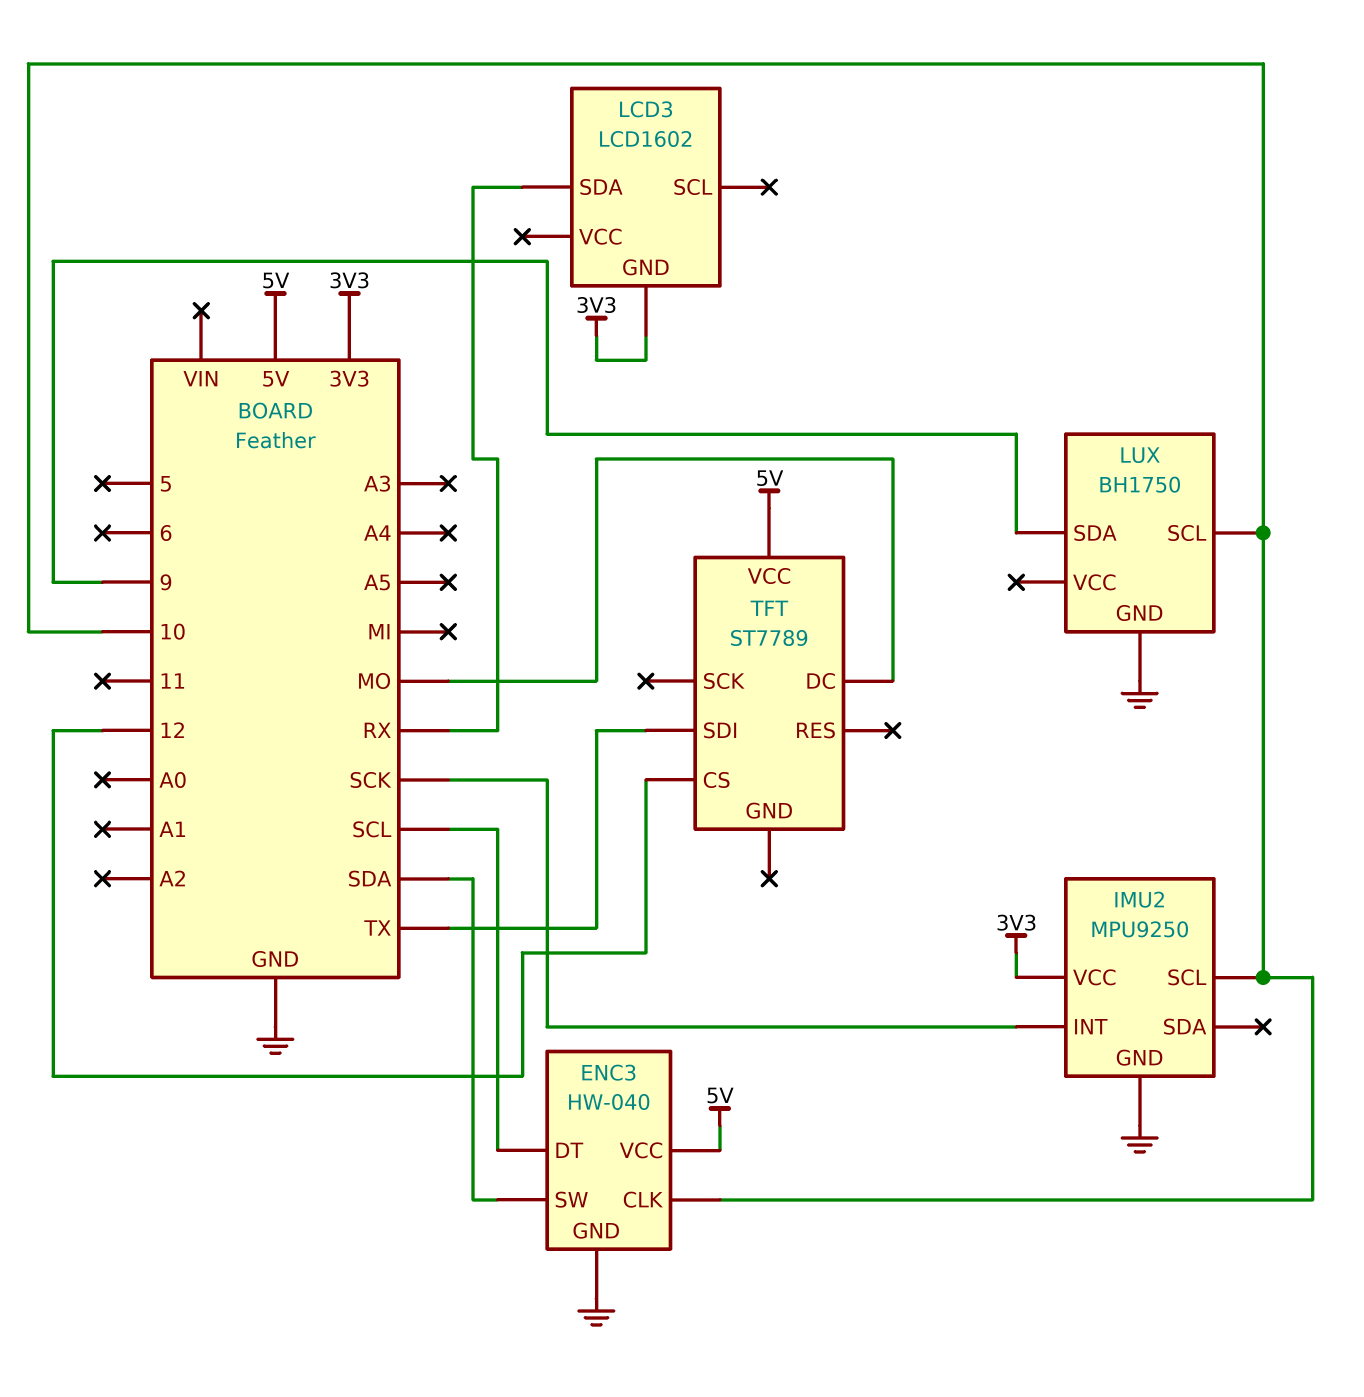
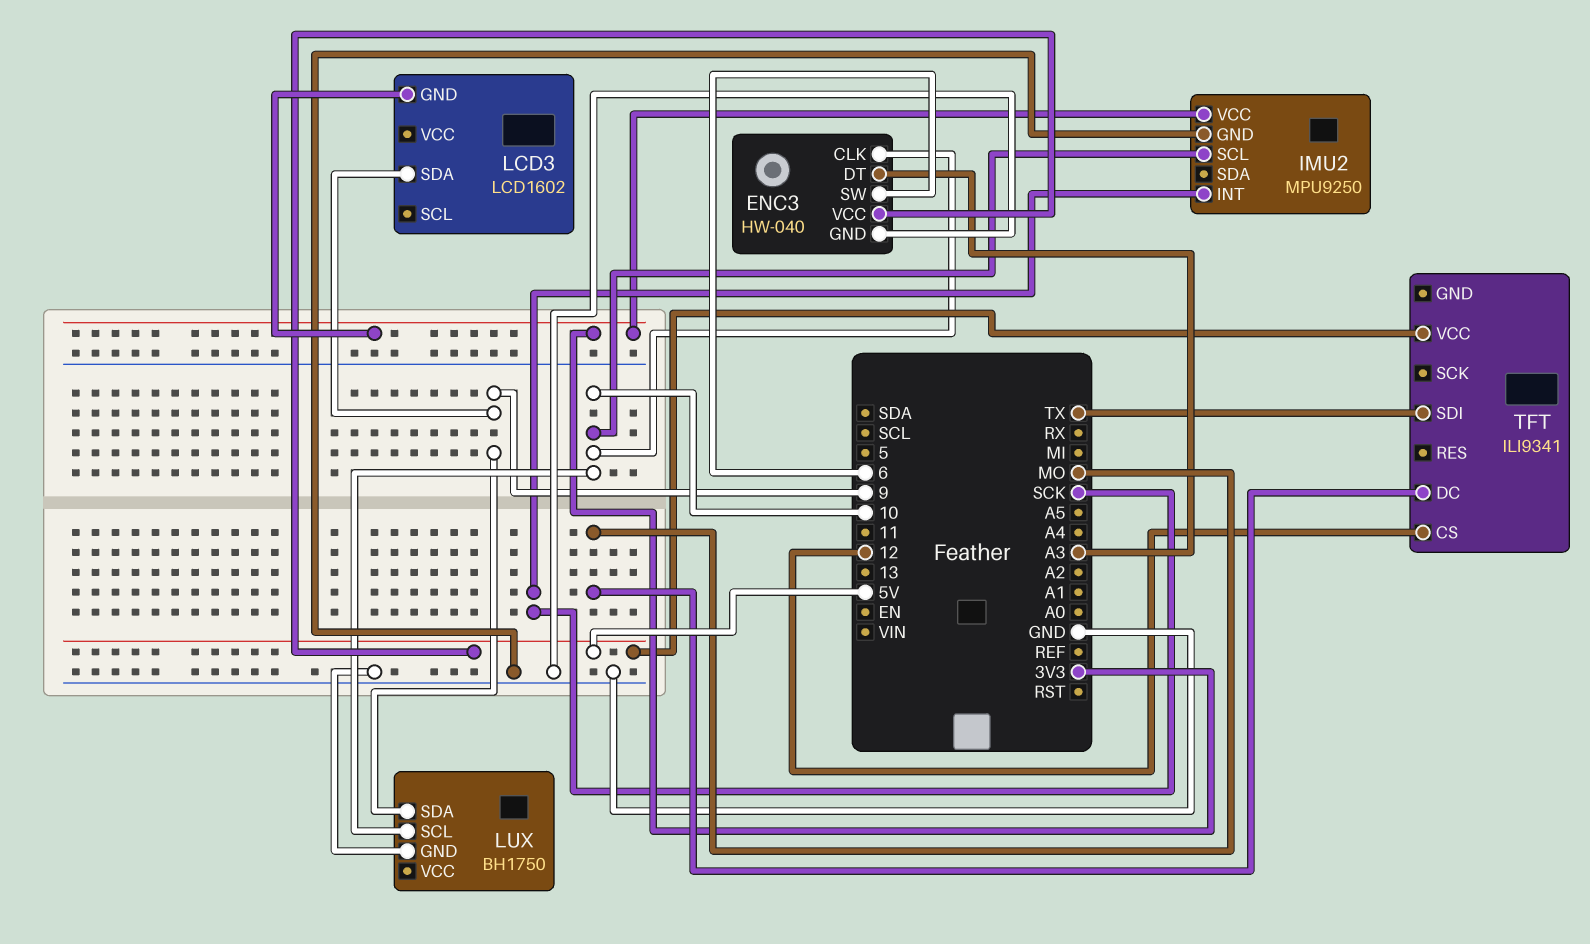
ENC3 pin DT: SCL -> A3
ENC3 pin SW: SDA -> 6
LCD3 pin SDA: RX -> 9
TFT: ST7789 -> ILI9341

